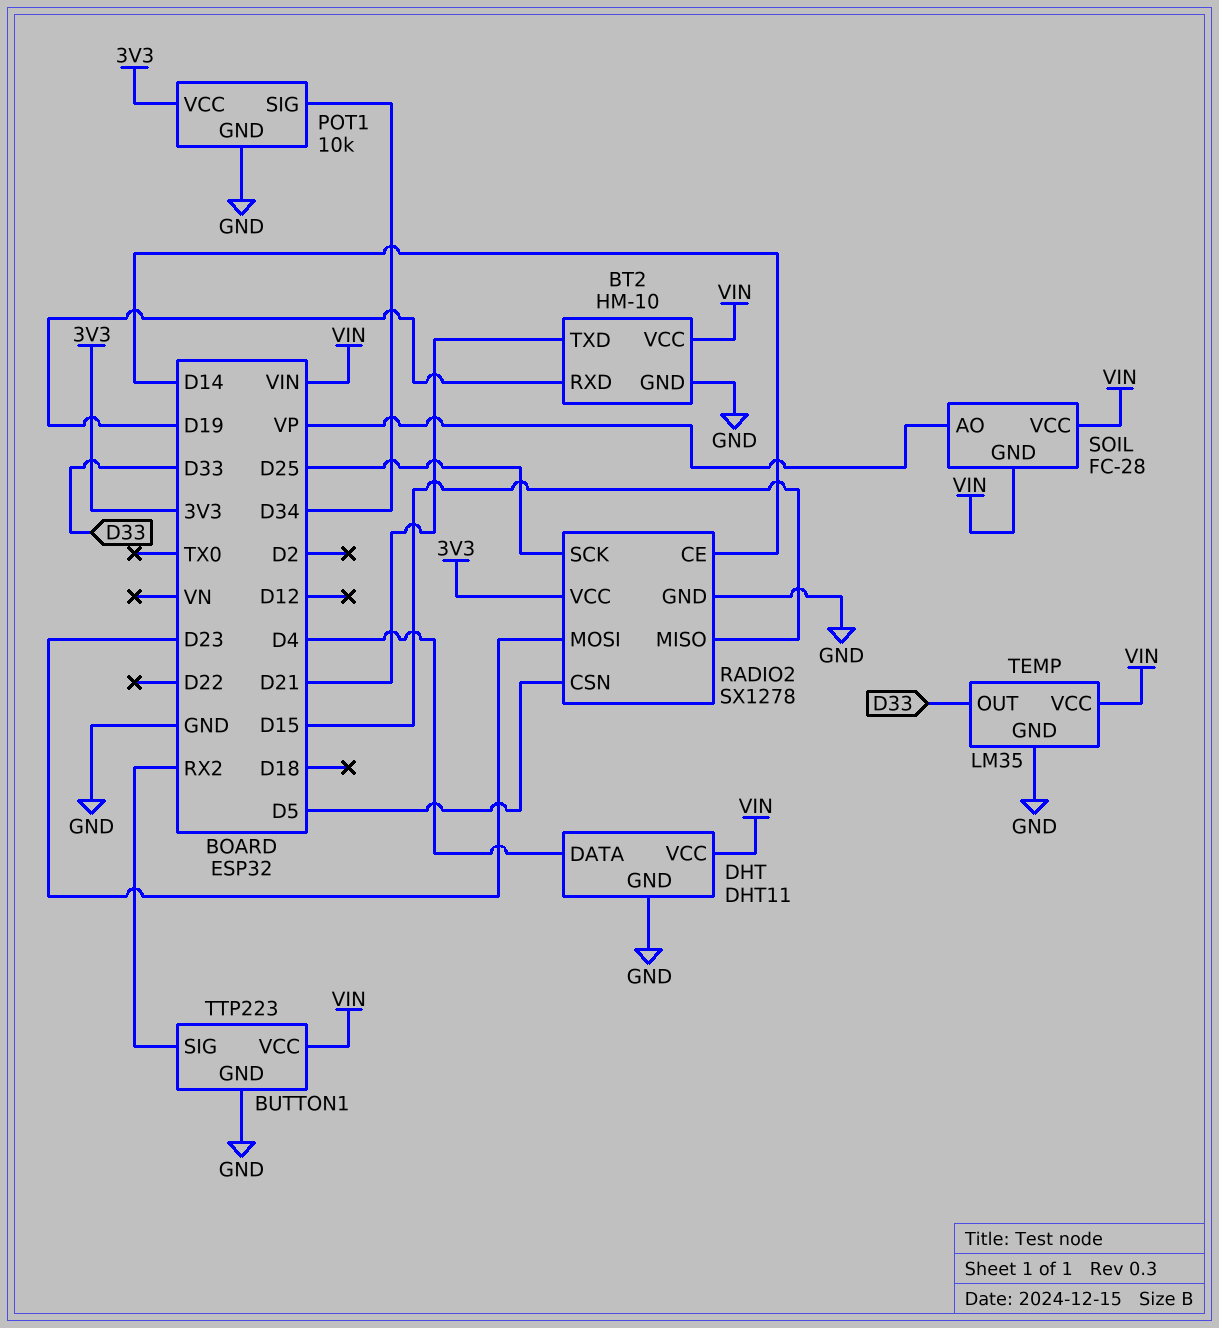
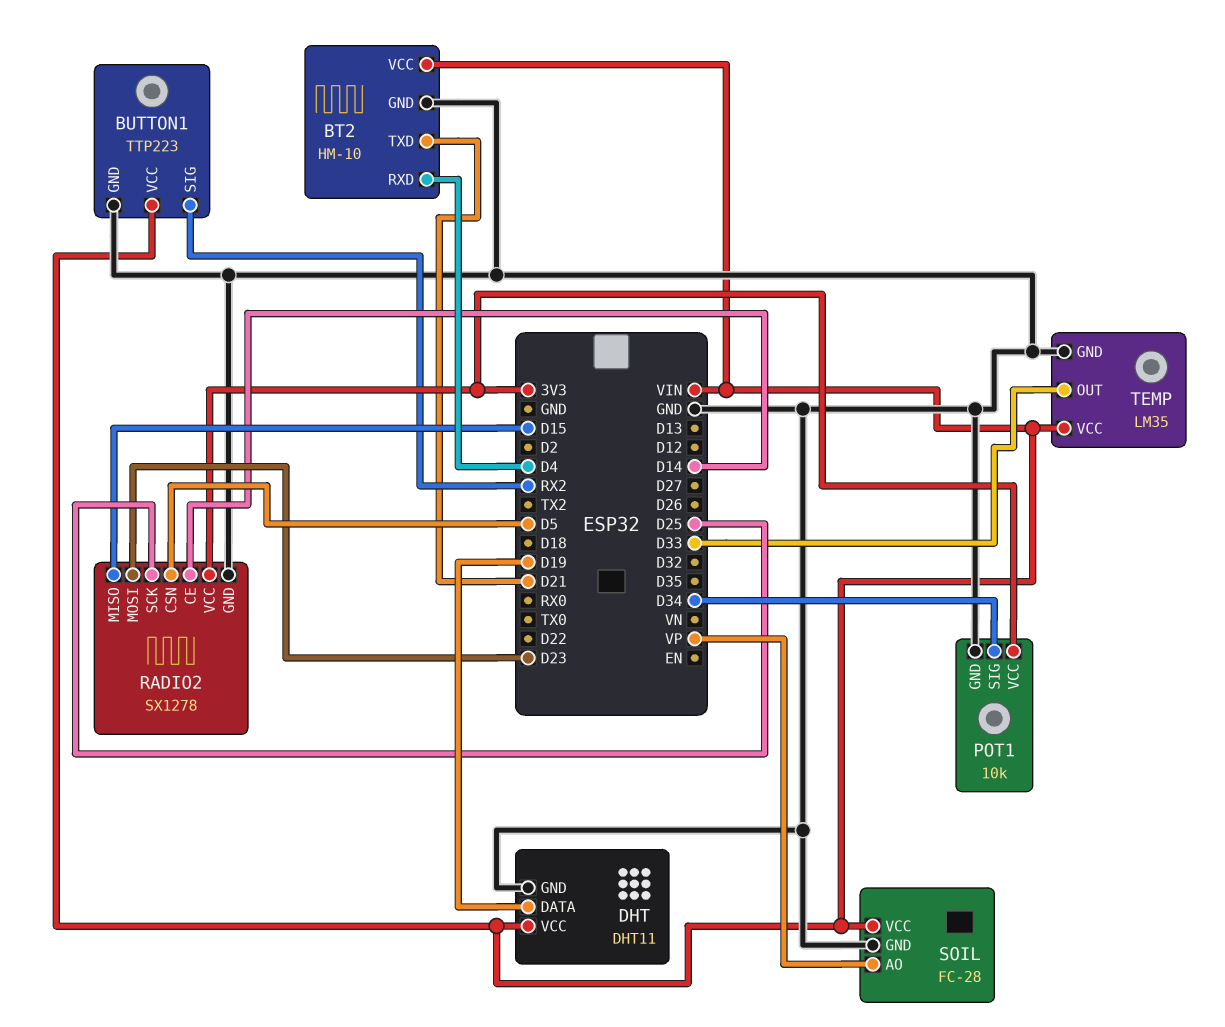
BT2 pin RXD: D19 -> D4
DHT pin DATA: D4 -> D19
SOIL pin GND: VIN -> GND

